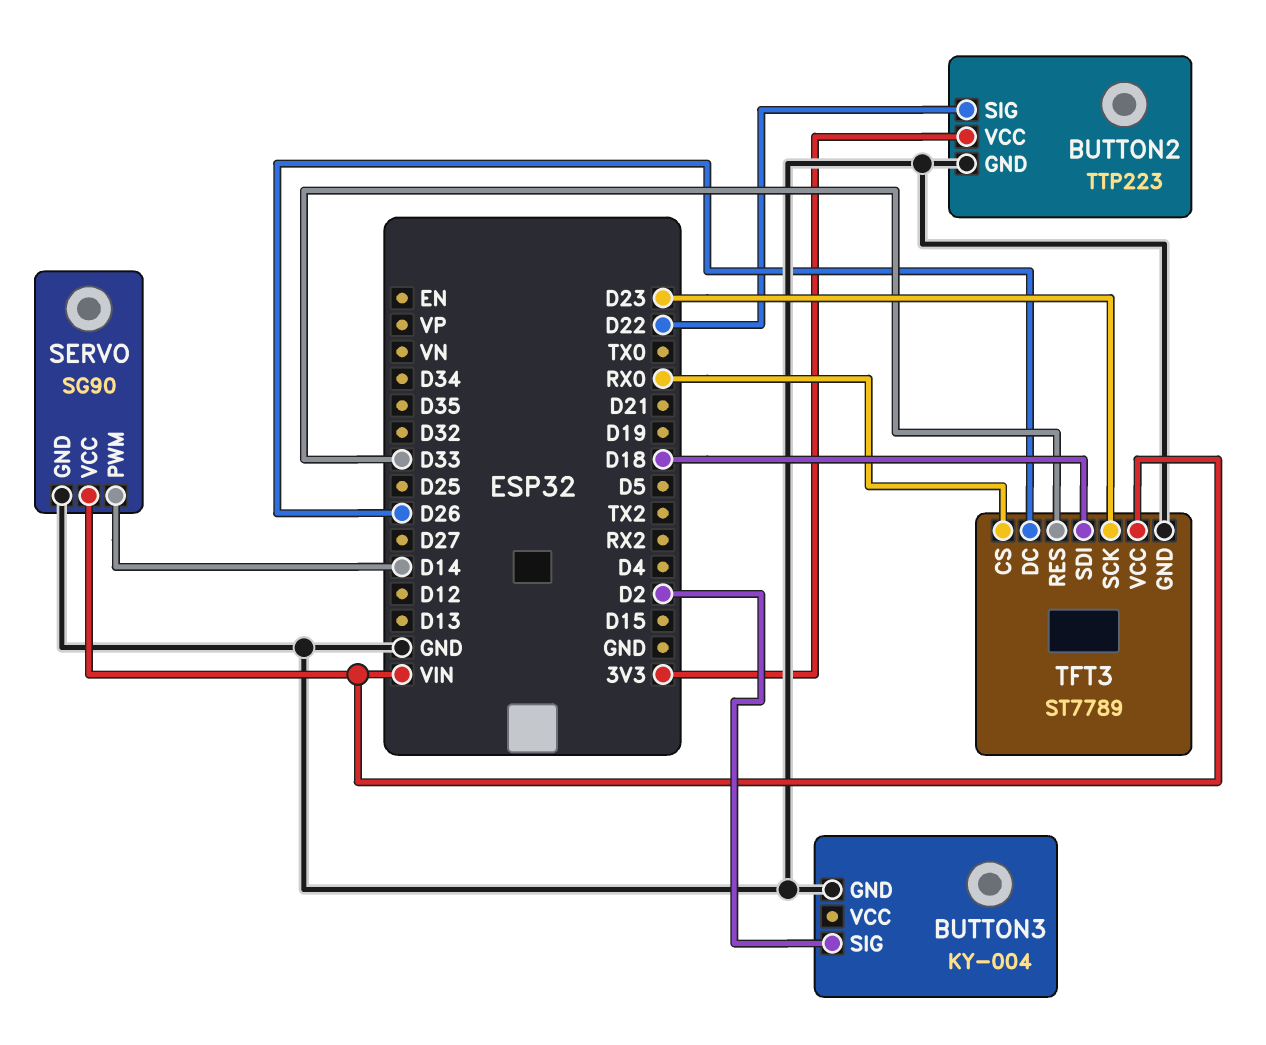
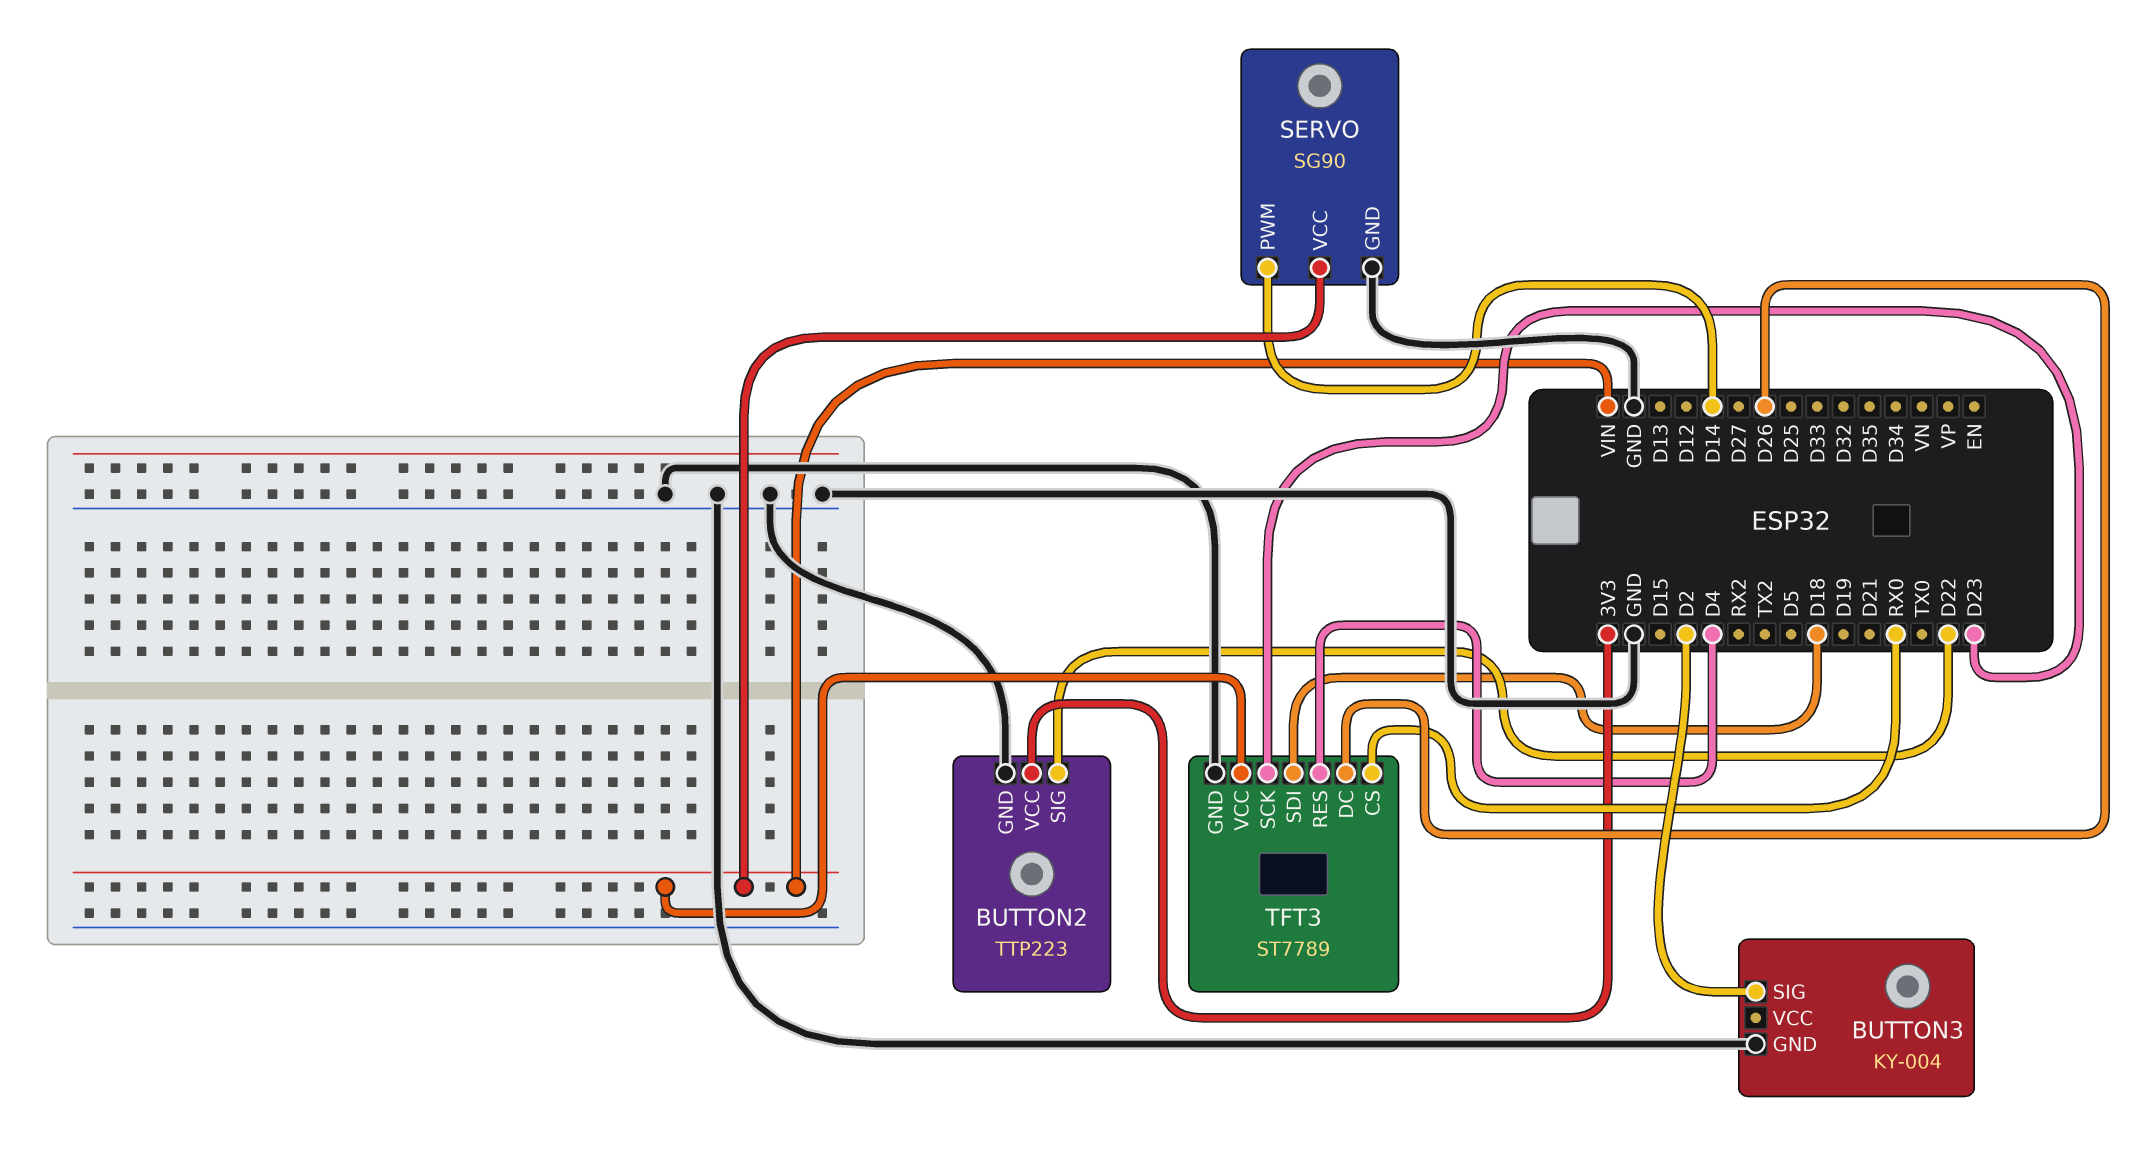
TFT3 pin RES: D33 -> D4

